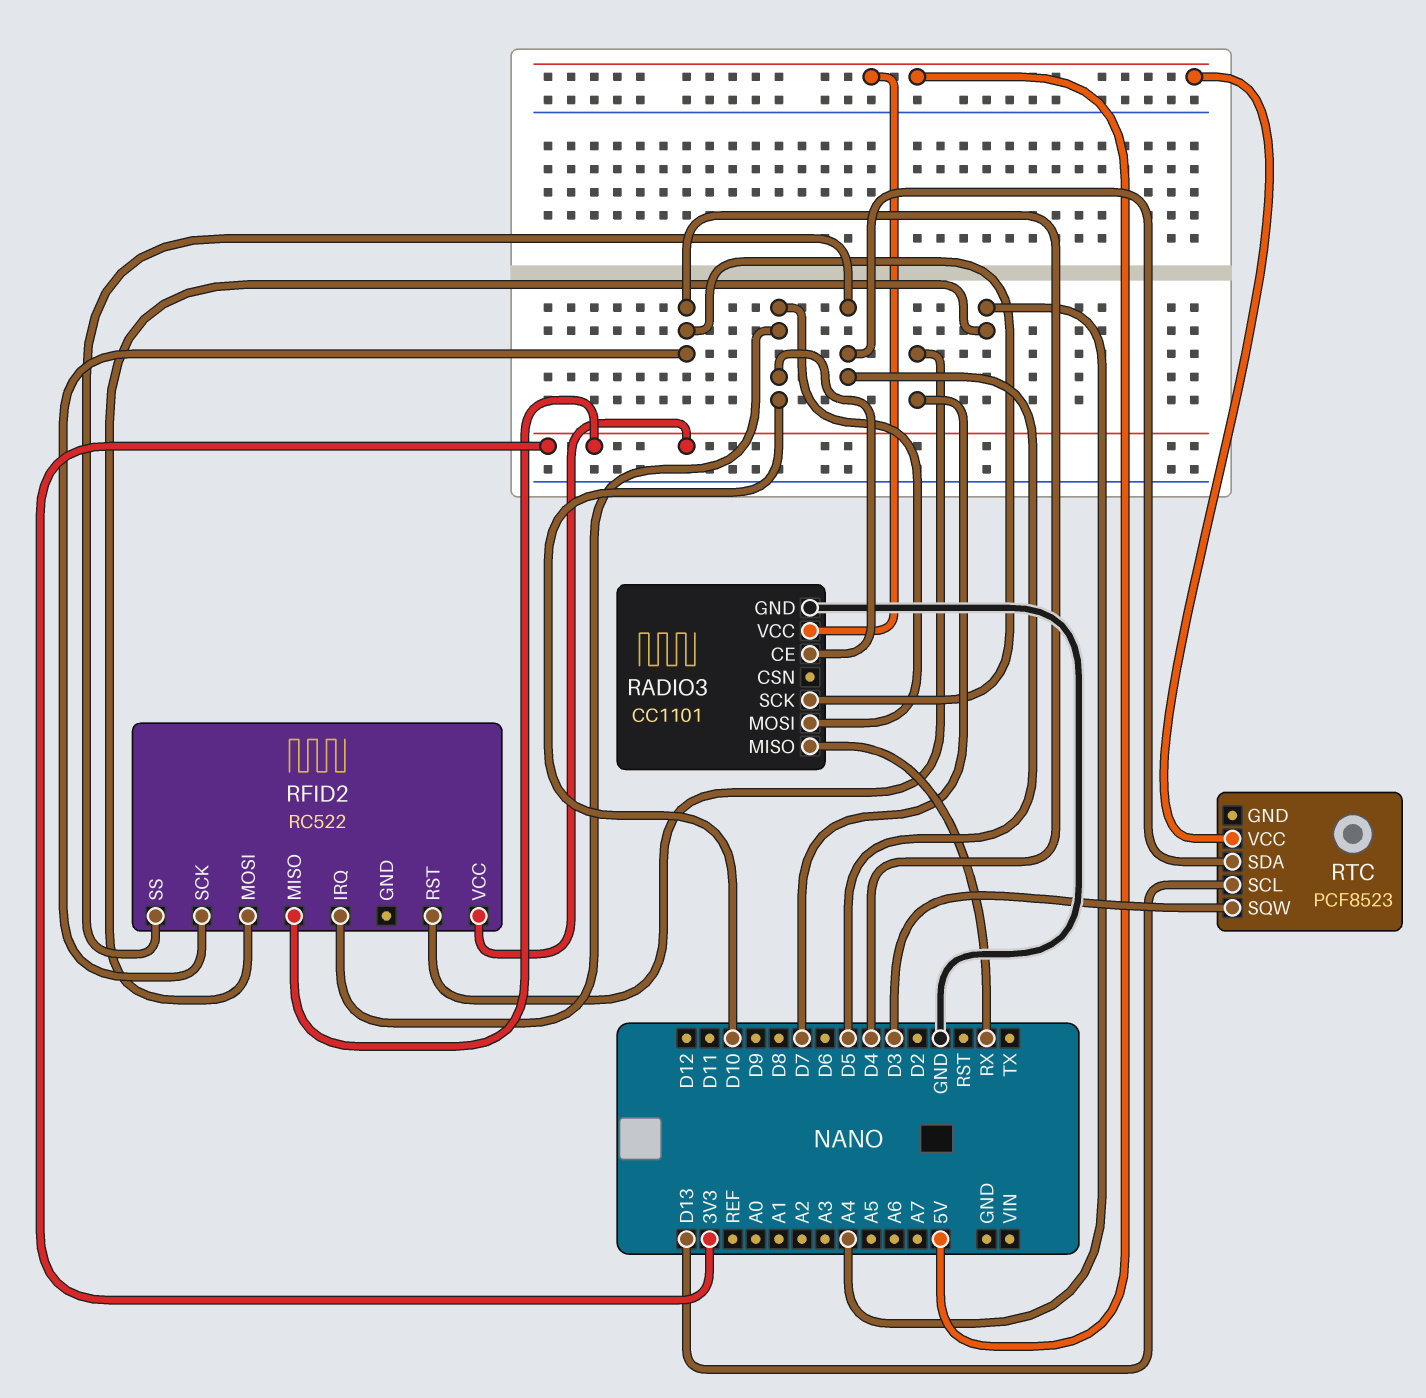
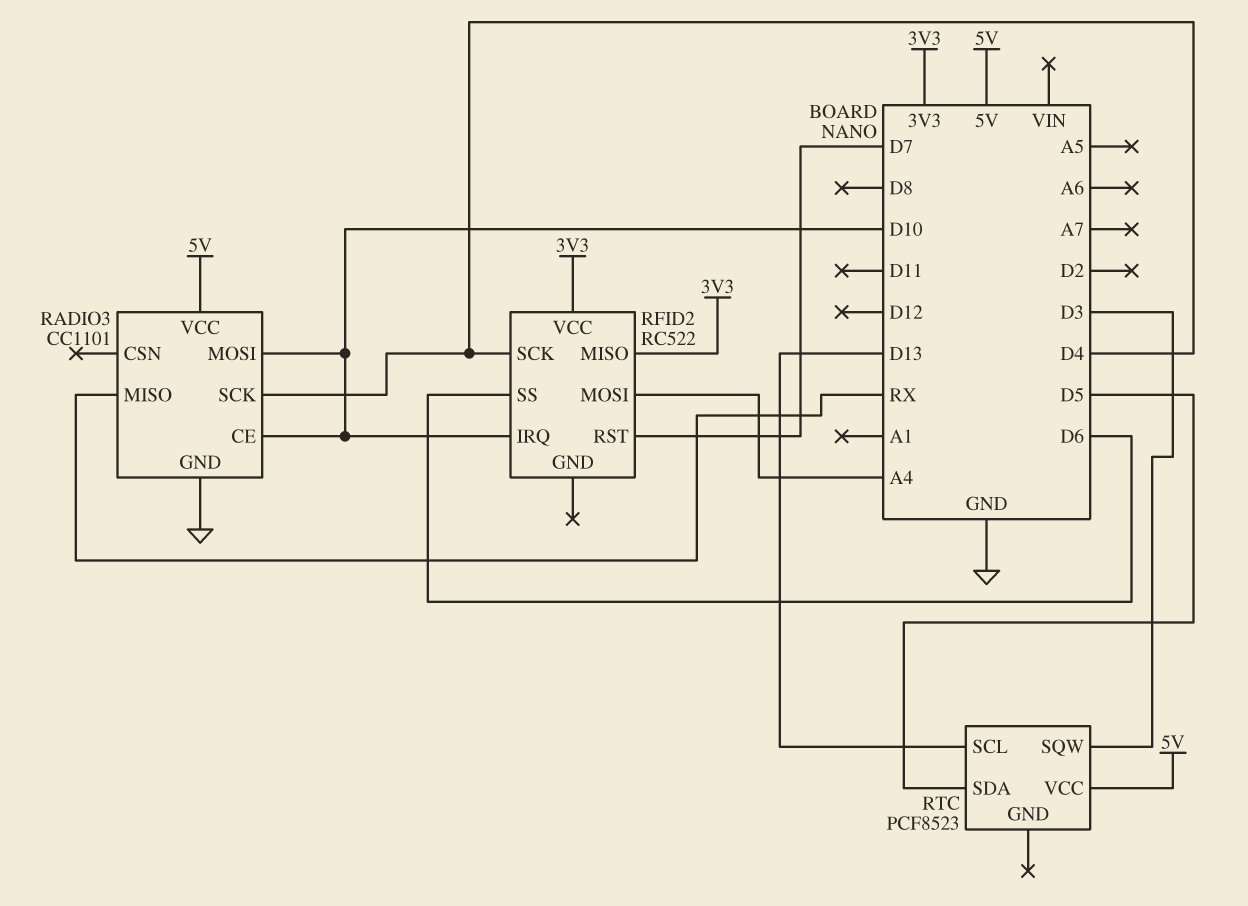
RFID2 pin SS: D5 -> D6

